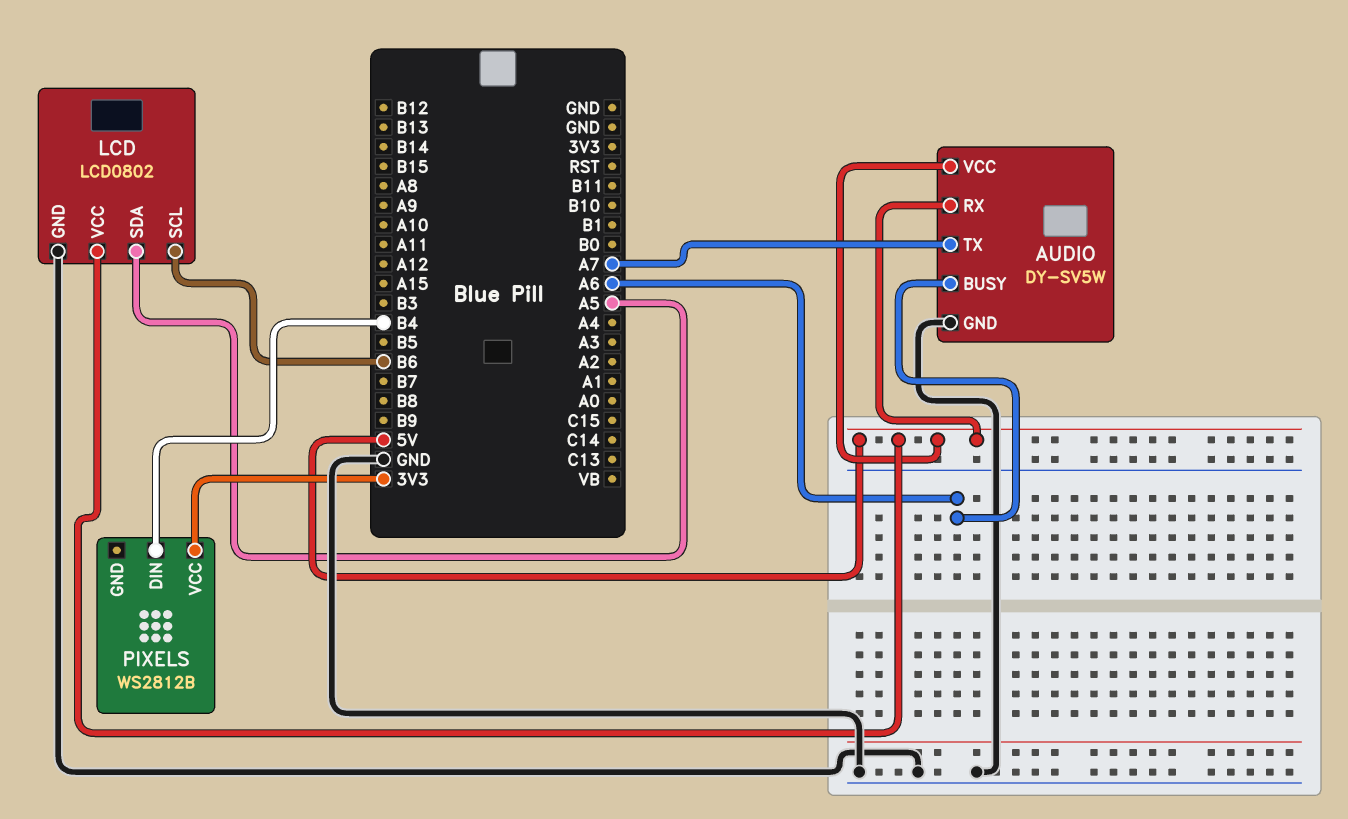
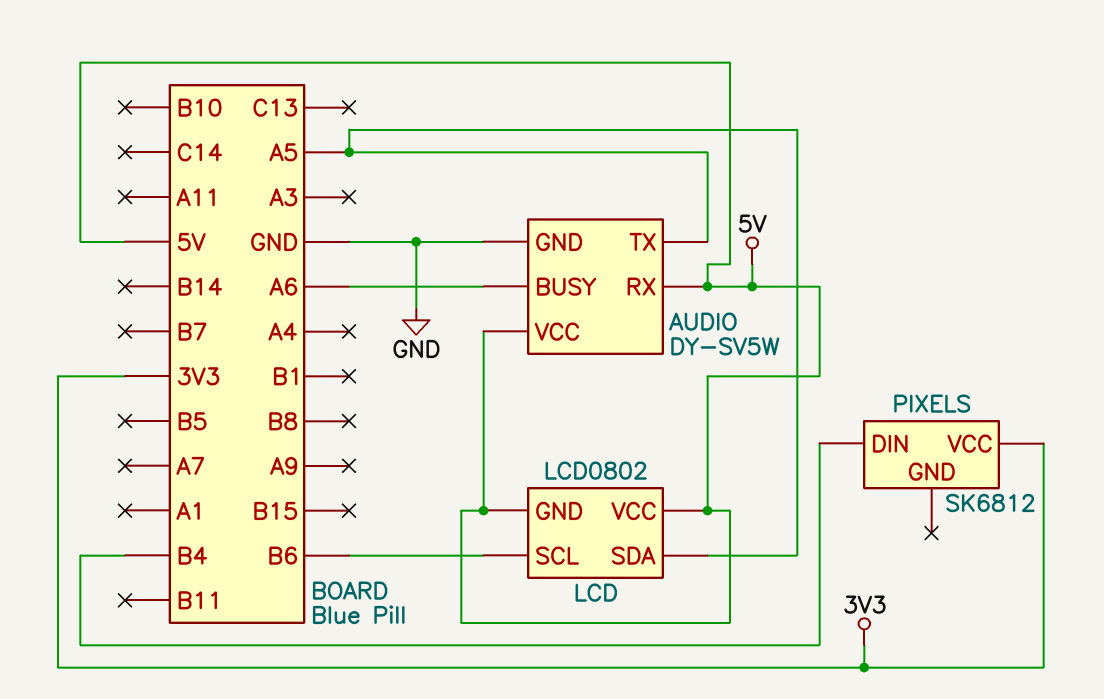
AUDIO pin TX: A7 -> A5
LCD pin GND: GND -> 5V
PIXELS: WS2812B -> SK6812

